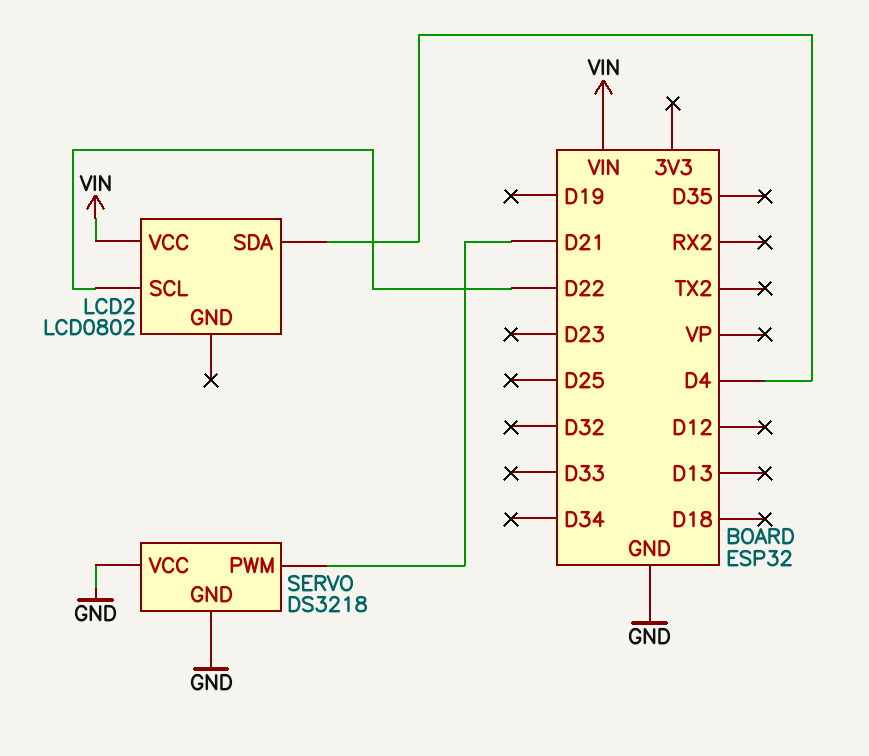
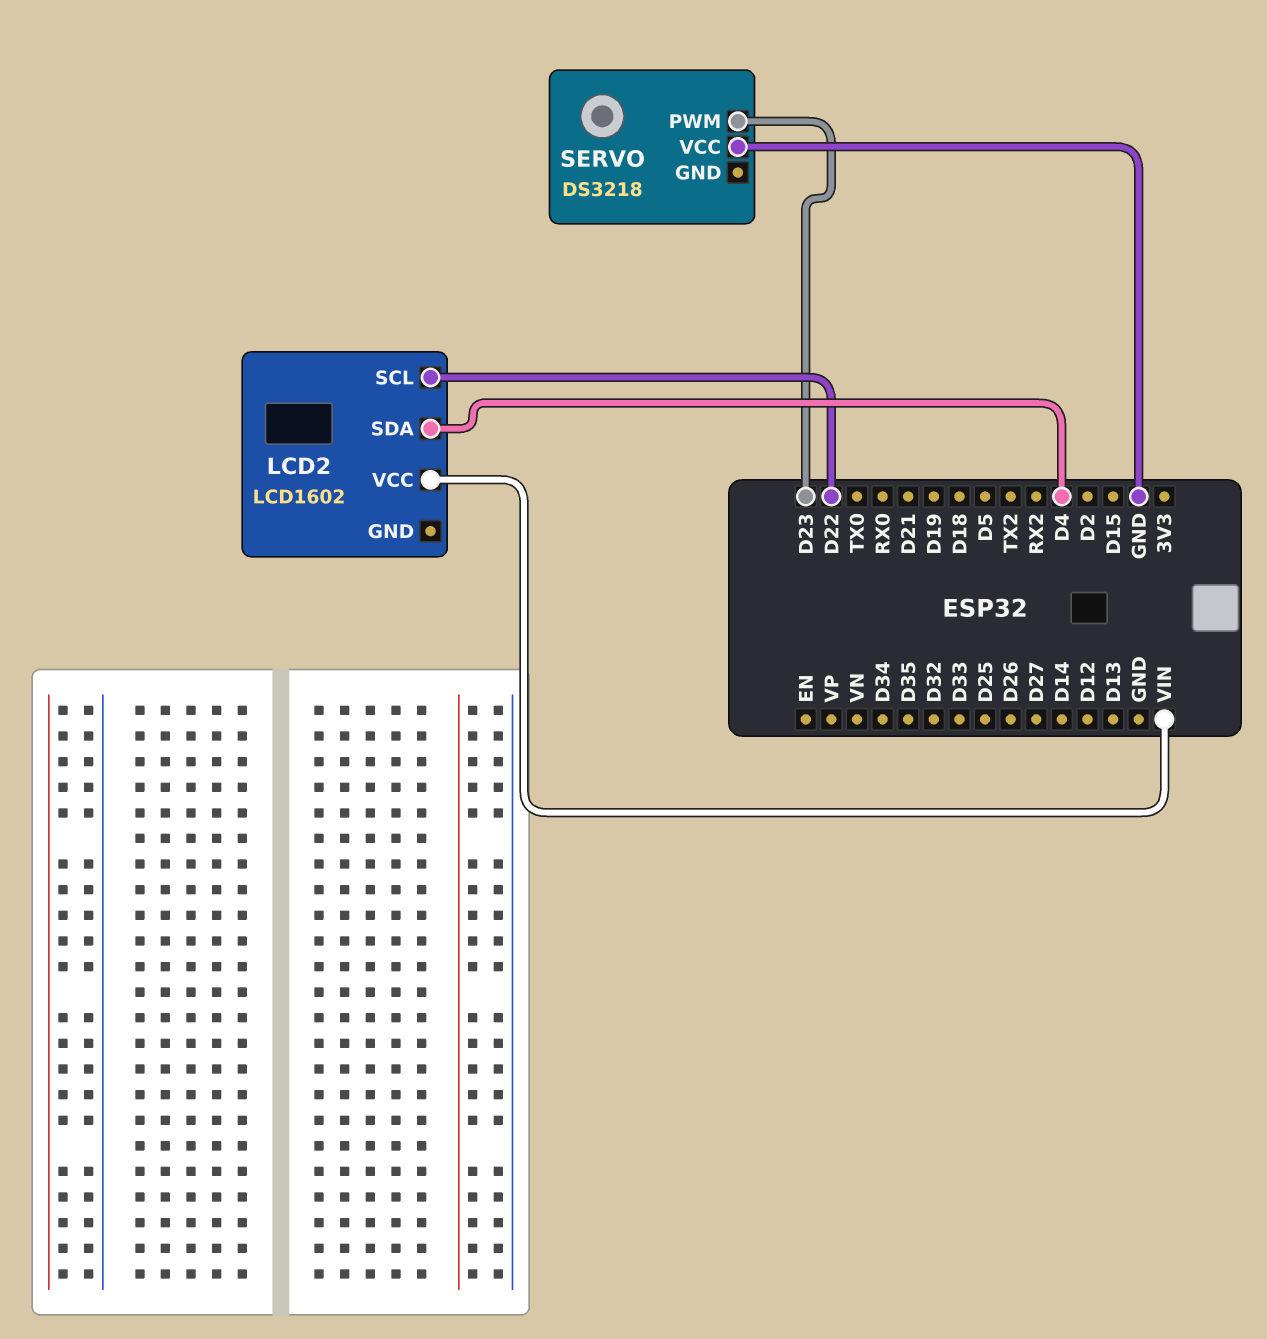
LCD2: LCD0802 -> LCD1602
SERVO pin GND: GND -> none
SERVO pin PWM: D21 -> D23

